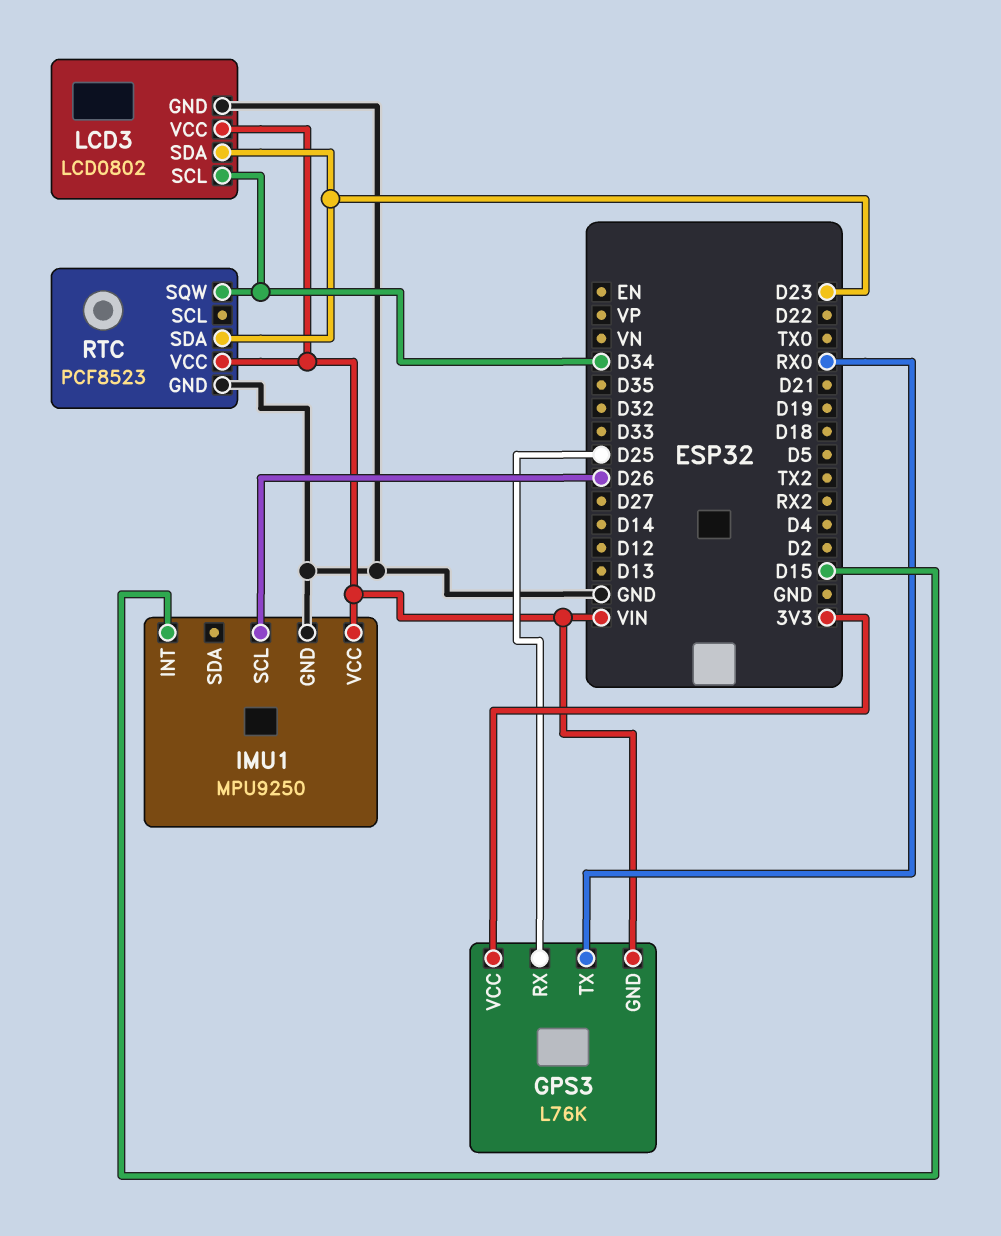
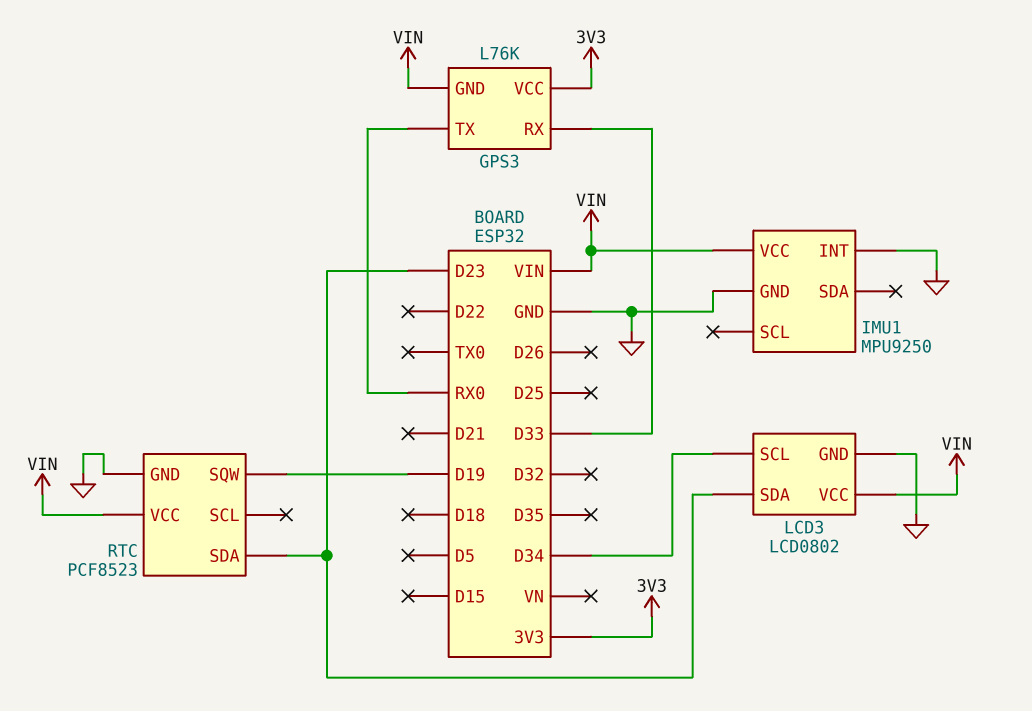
GPS3 pin RX: D25 -> D33
IMU1 pin INT: D15 -> GND
IMU1 pin SCL: D26 -> none
RTC pin SQW: D34 -> D19

